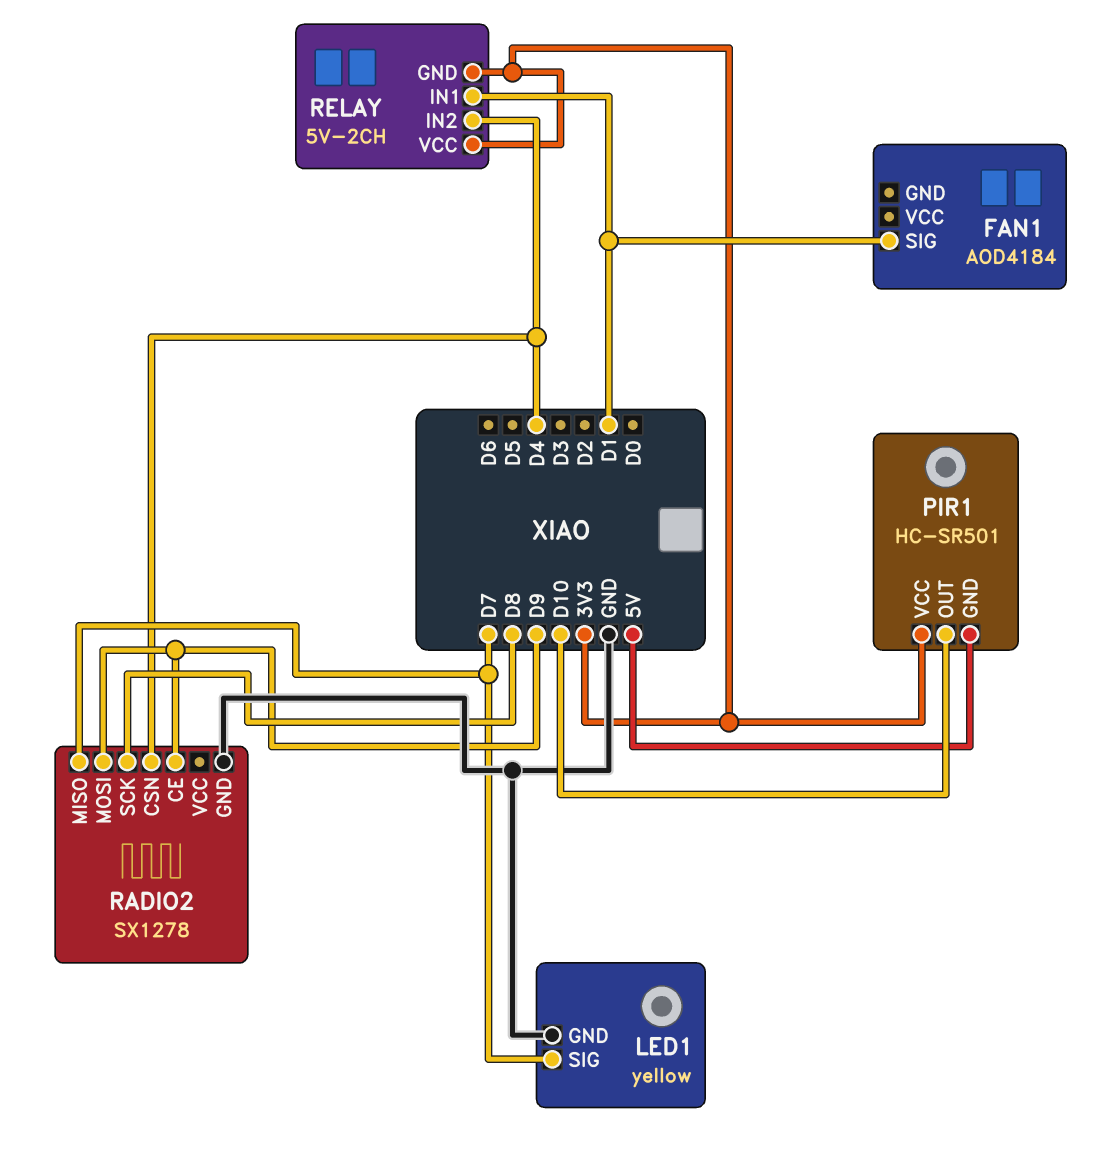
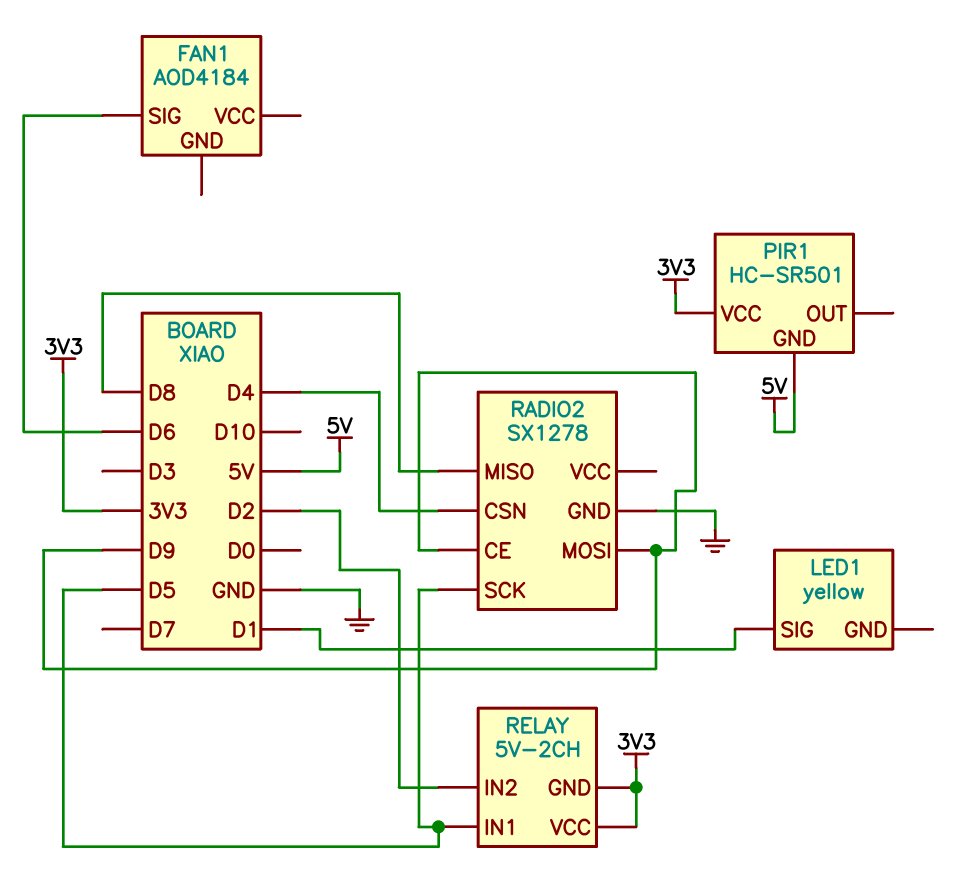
FAN1 pin SIG: D1 -> D6
LED1 pin GND: GND -> none
LED1 pin SIG: D7 -> D1
PIR1 pin OUT: D10 -> none
RADIO2 pin MISO: D7 -> D8
RADIO2 pin SCK: D8 -> D5
RELAY pin IN1: D1 -> D5
RELAY pin IN2: D4 -> D2

